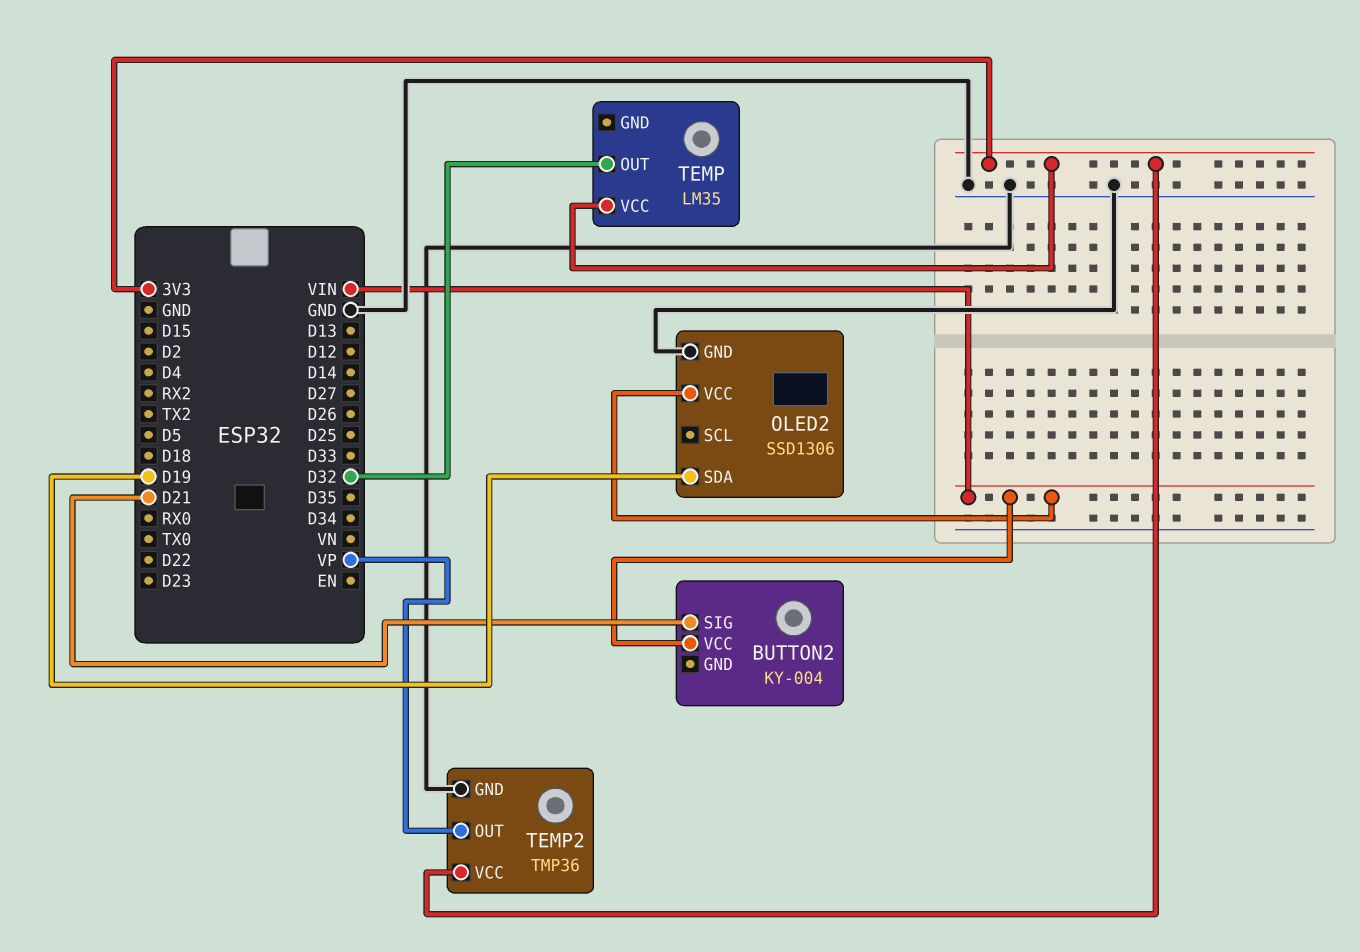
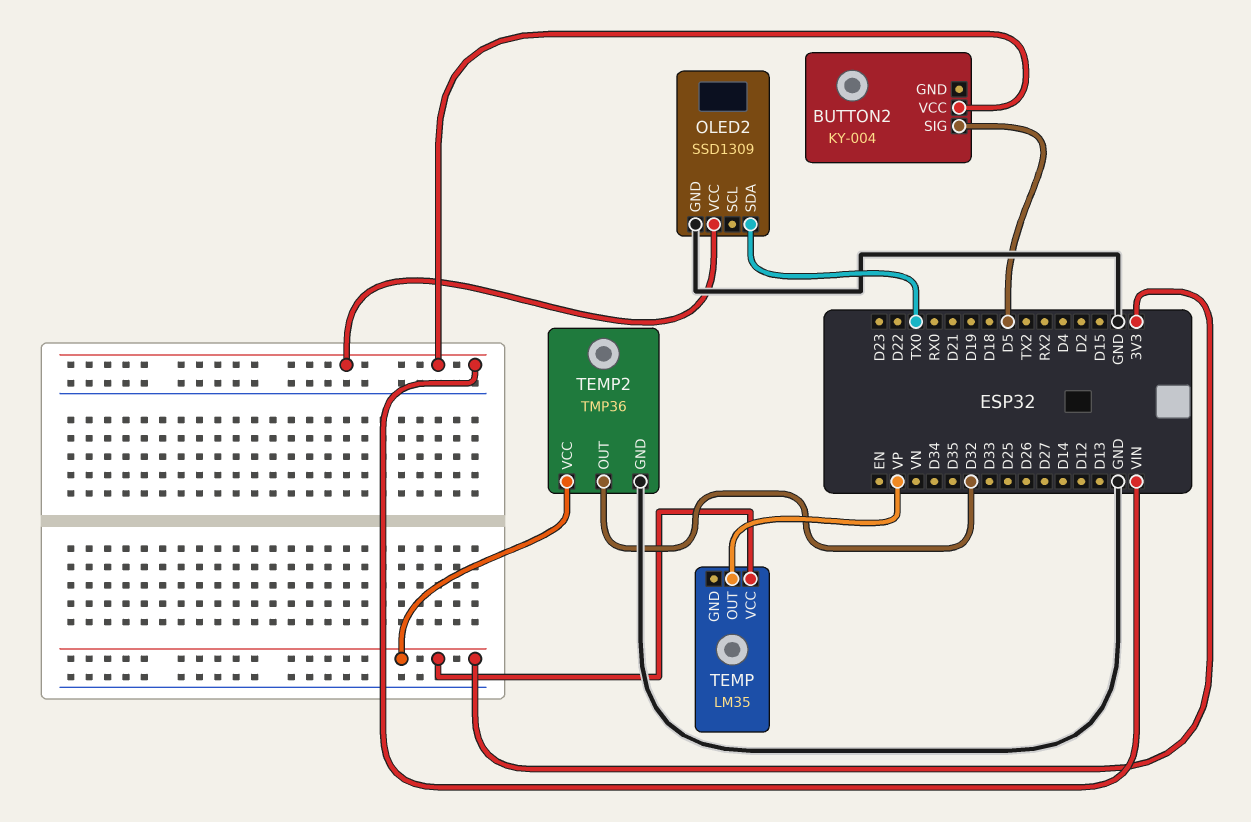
BUTTON2 pin SIG: D21 -> D5
OLED2: SSD1306 -> SSD1309
OLED2 pin SDA: D19 -> TX0
TEMP pin OUT: D32 -> VP
TEMP2 pin OUT: VP -> D32

